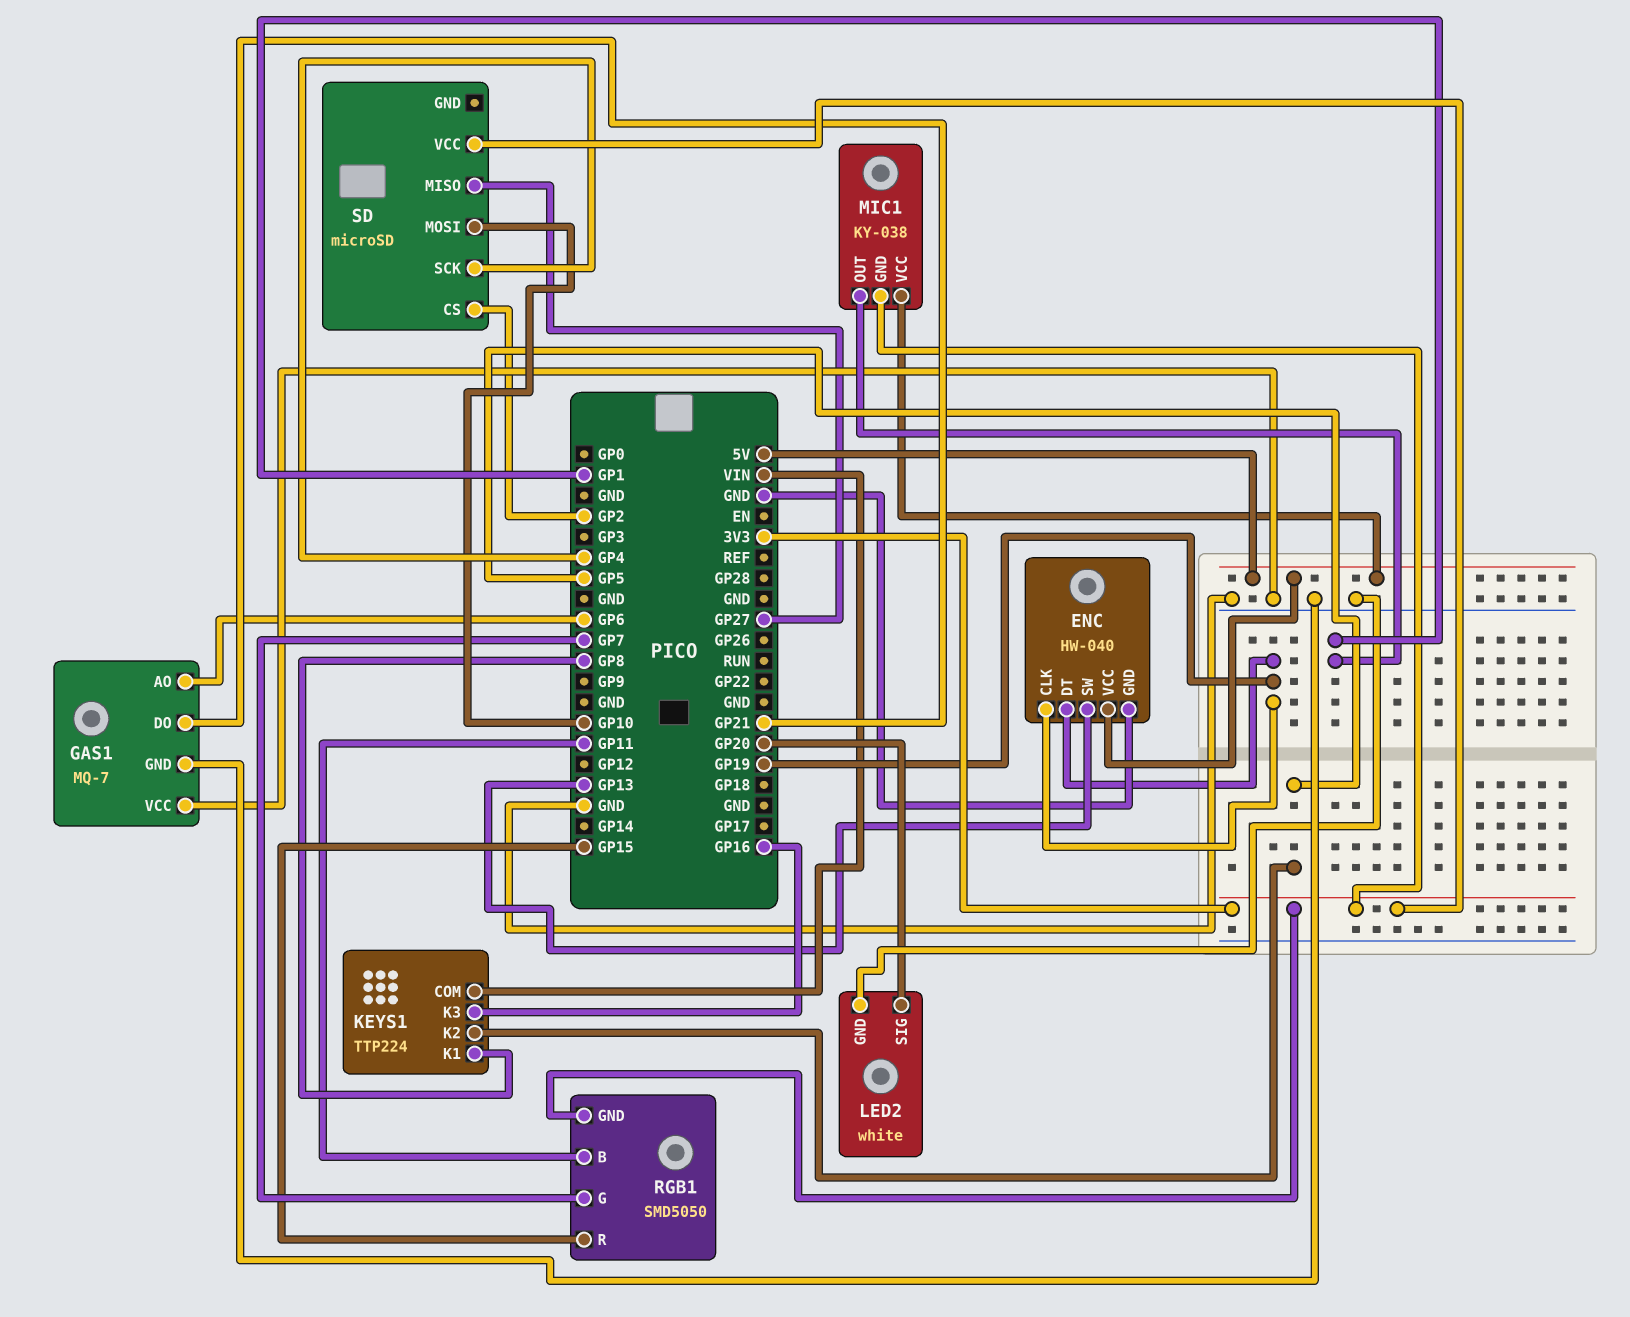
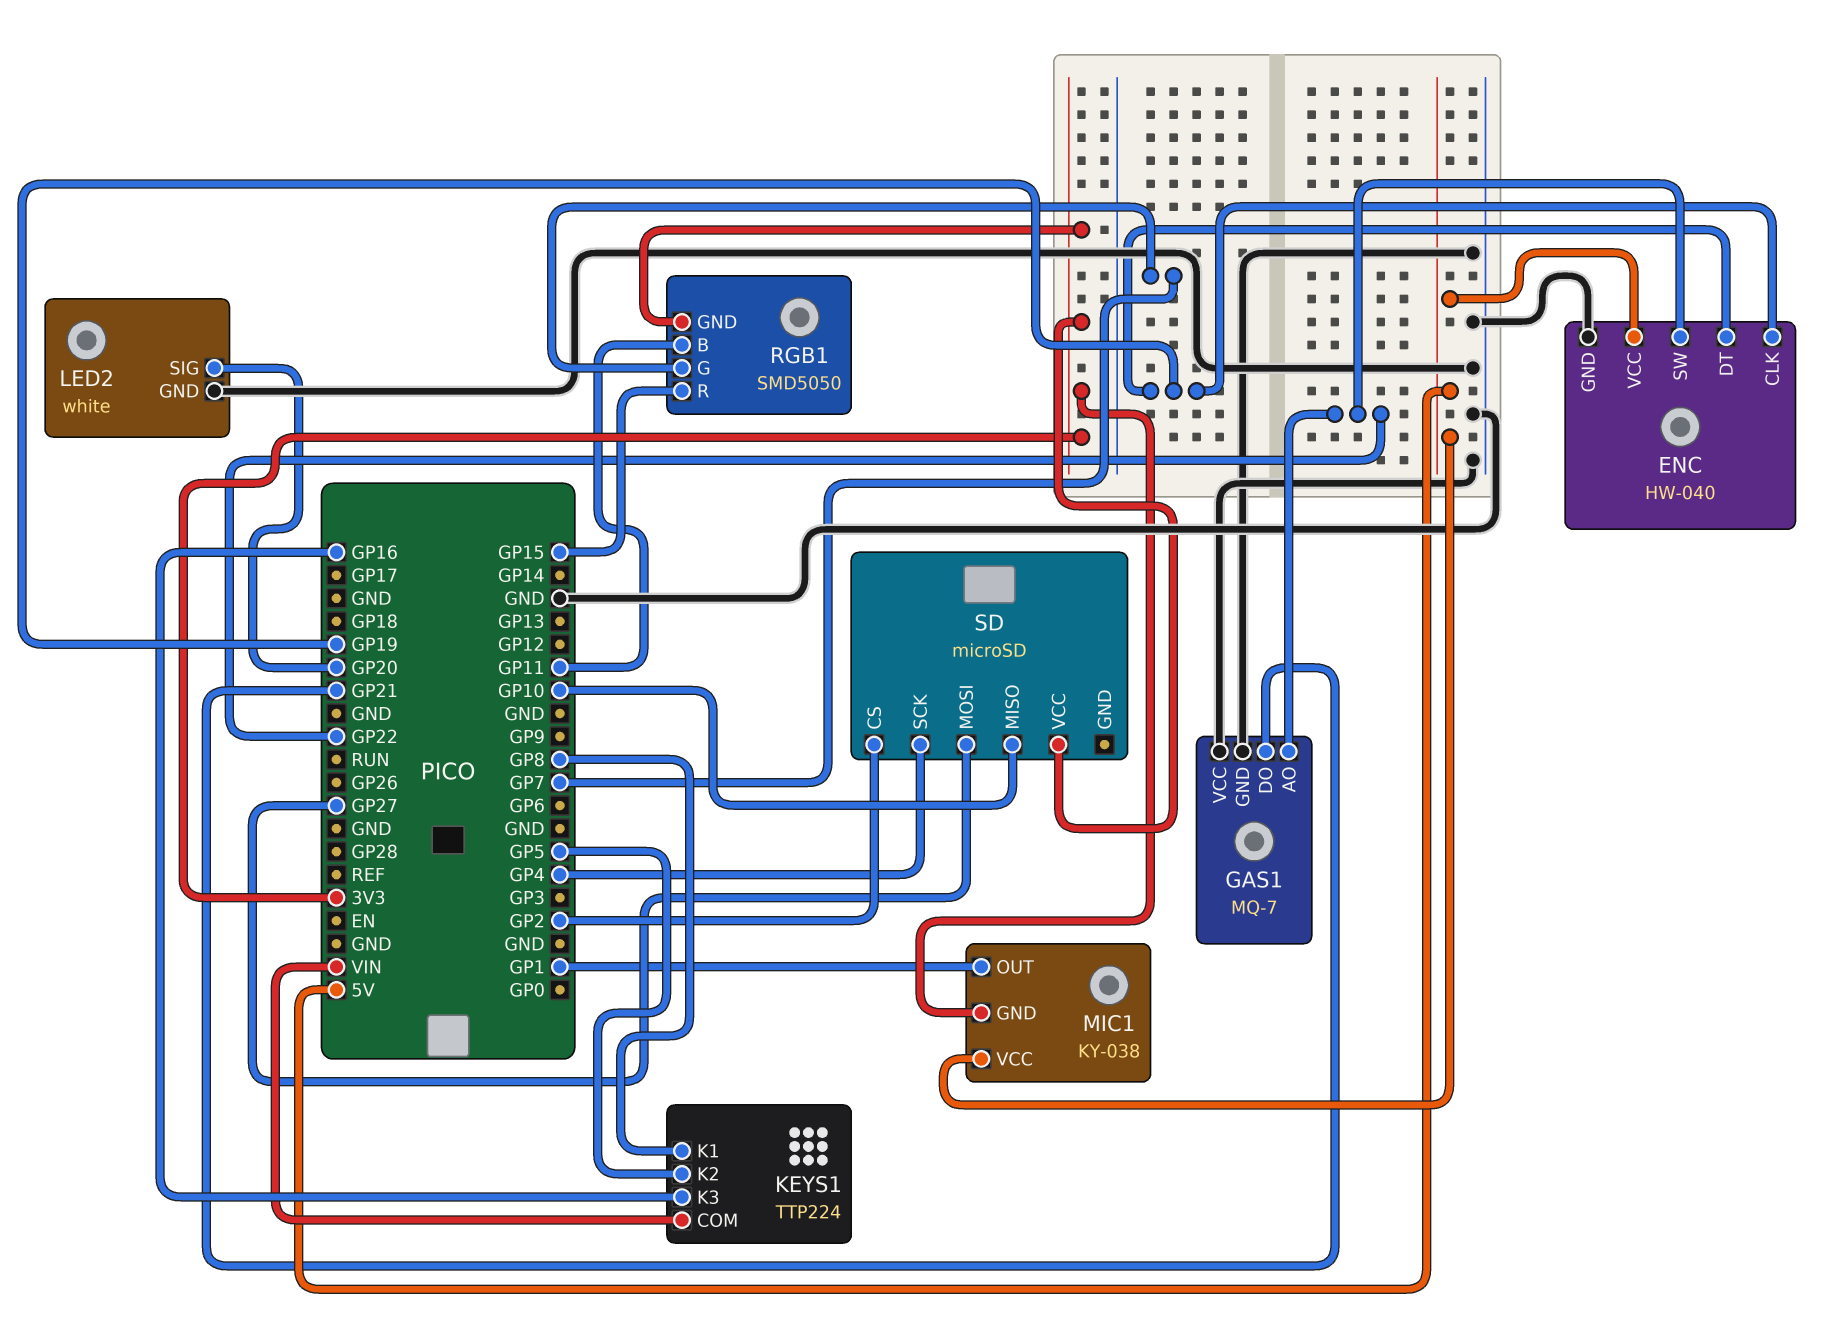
ENC pin SW: GP13 -> GP22
GAS1 pin AO: GP6 -> GP22
SD pin MISO: GP27 -> GP10
SD pin MOSI: GP10 -> GP27

